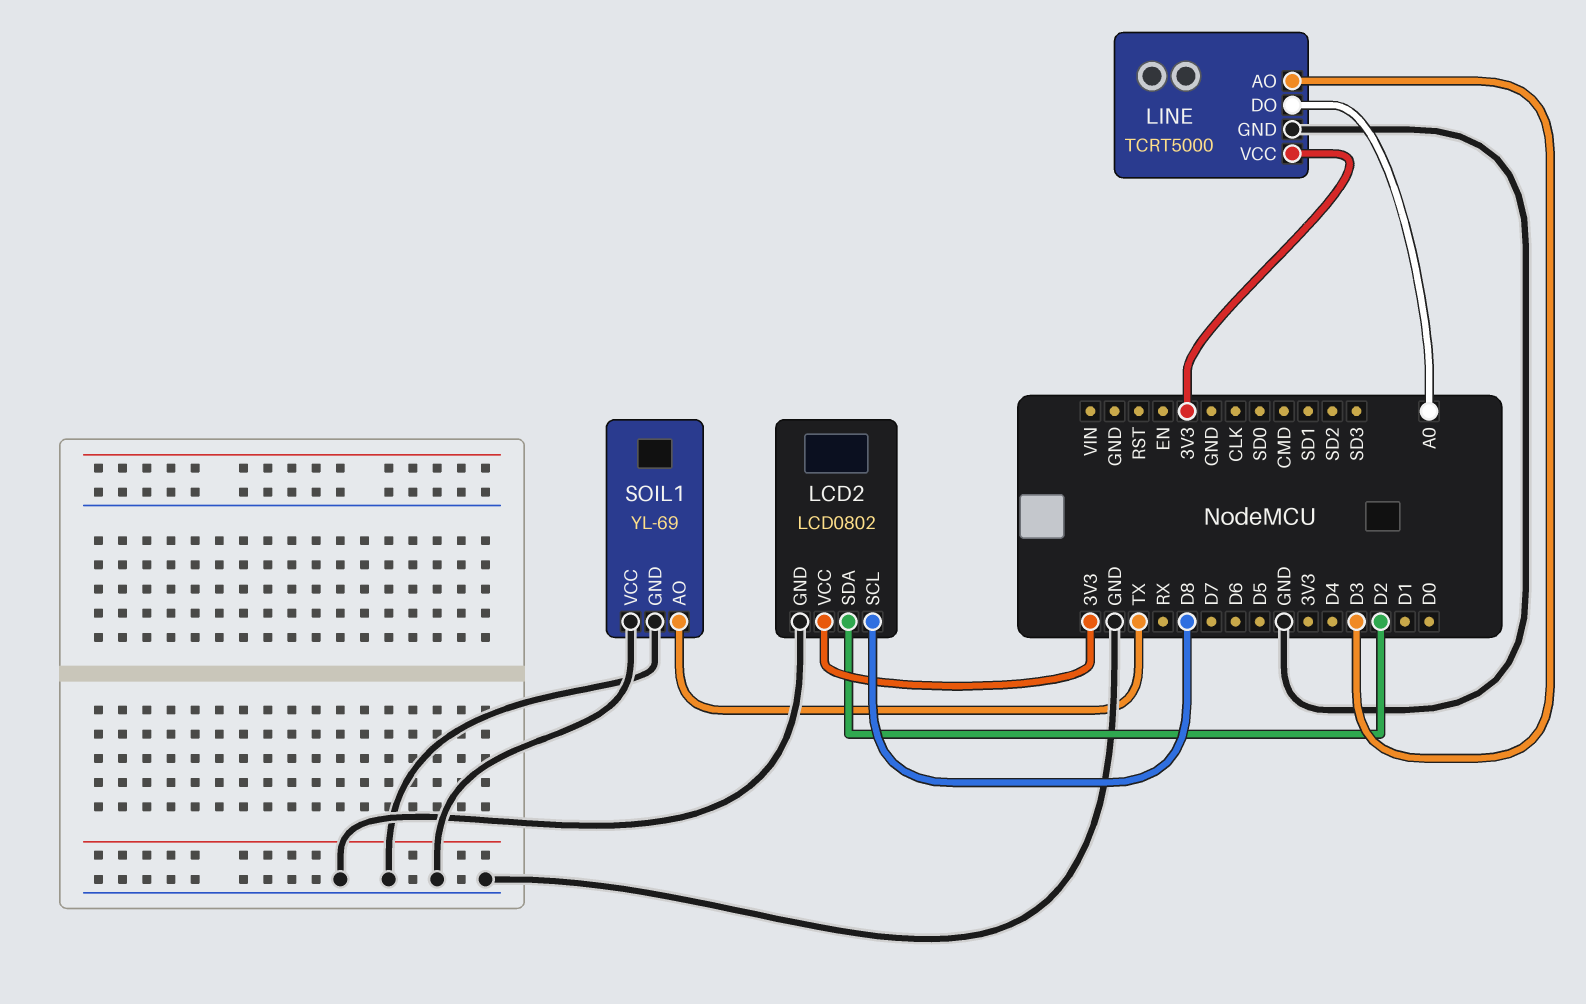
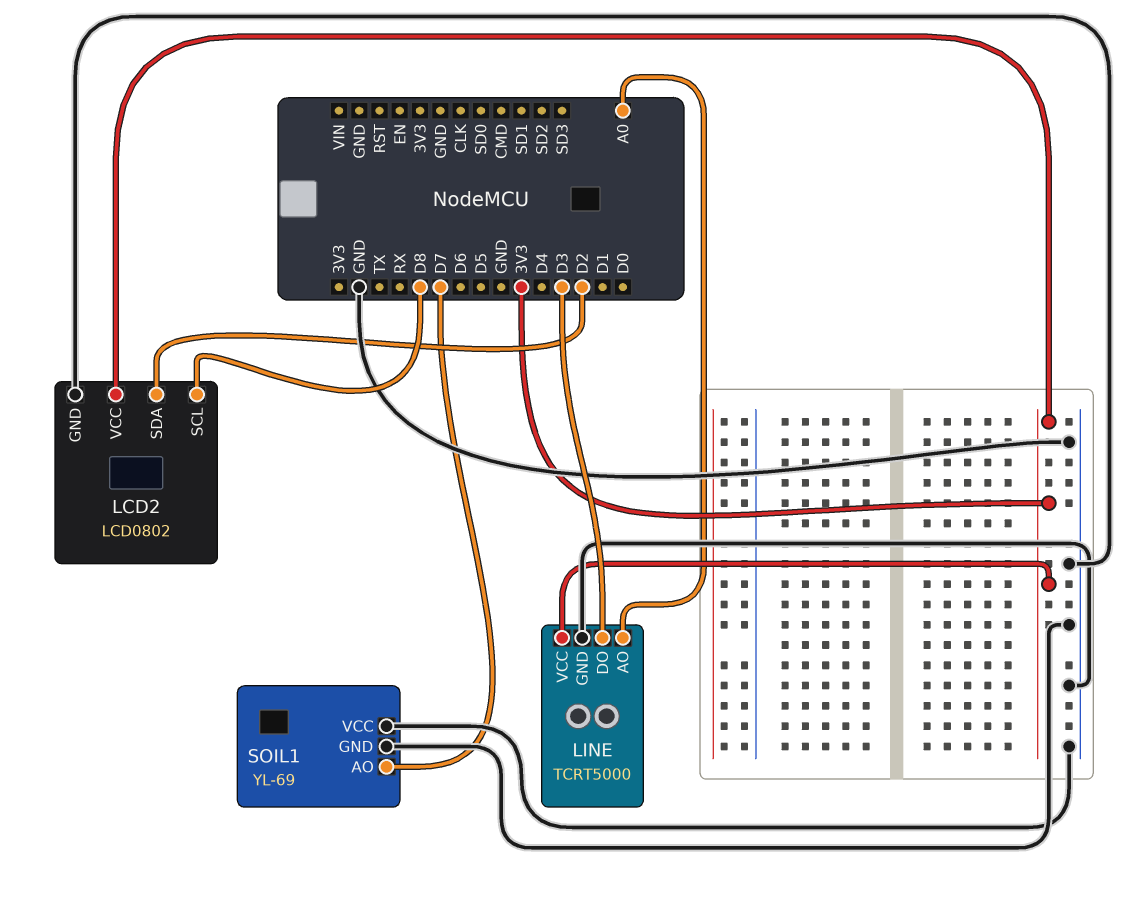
LINE pin AO: D3 -> A0
LINE pin DO: A0 -> D3
SOIL1 pin AO: TX -> D7

